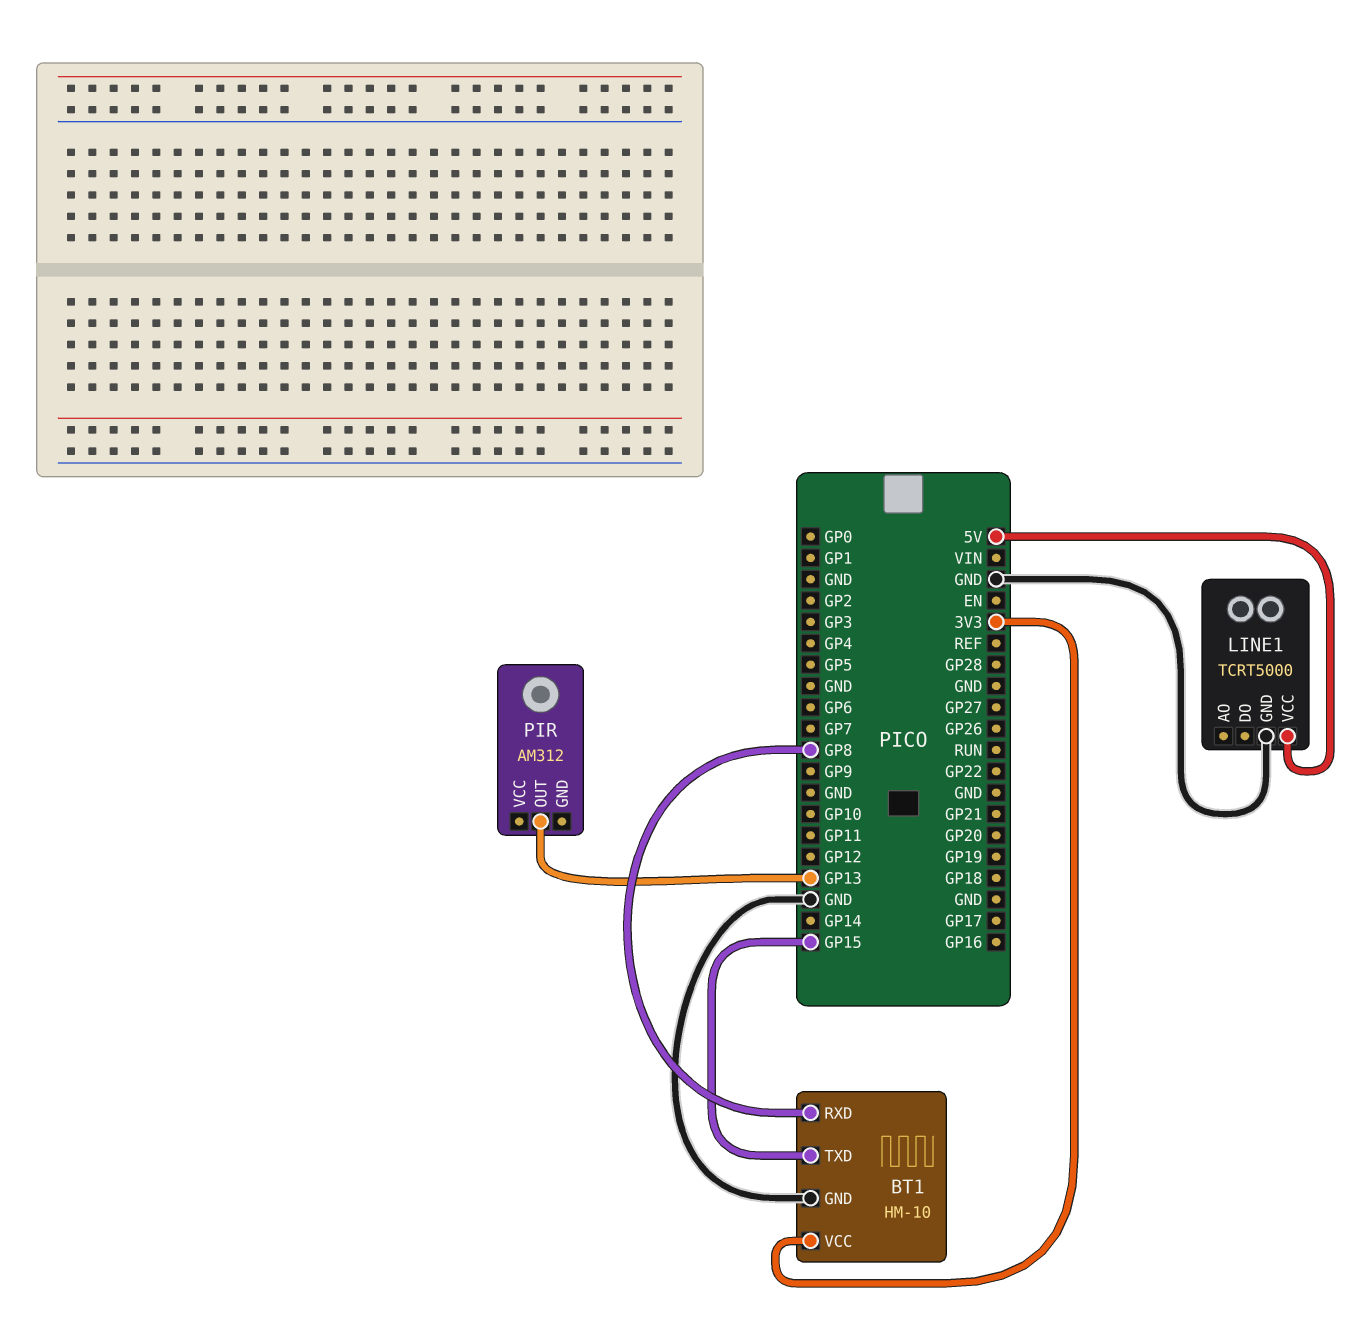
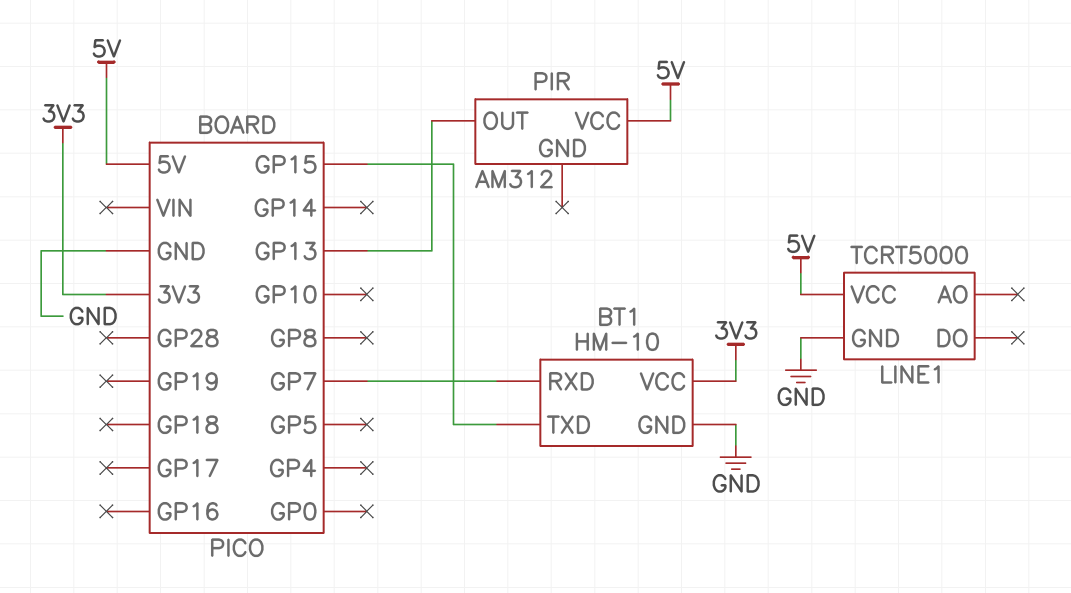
BT1 pin RXD: GP8 -> GP7
PIR pin VCC: none -> 5V

